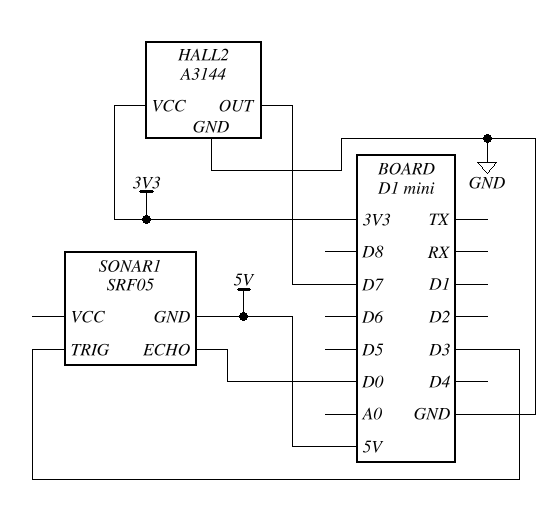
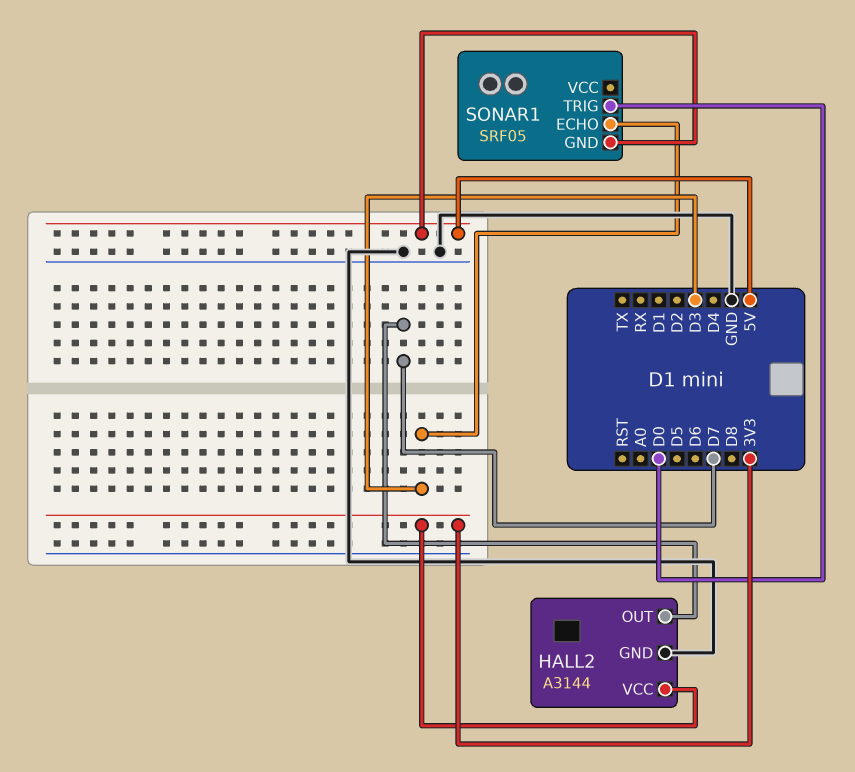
SONAR1 pin ECHO: D0 -> D3
SONAR1 pin TRIG: D3 -> D0

